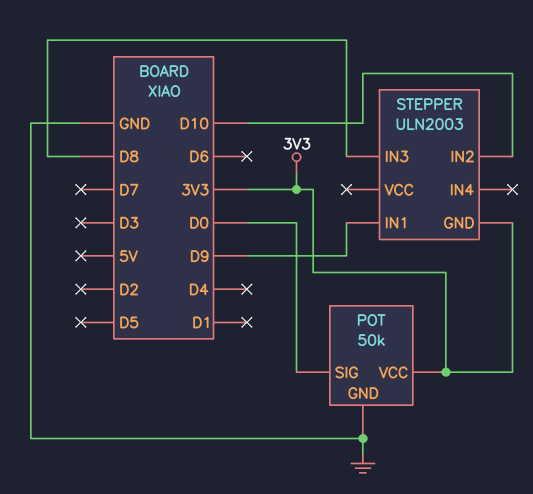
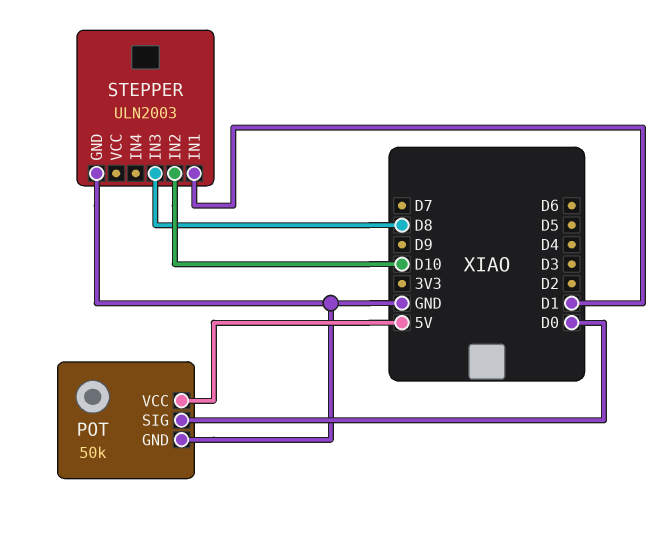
POT pin VCC: 3V3 -> 5V
STEPPER pin GND: 3V3 -> GND
STEPPER pin IN1: D9 -> D1

